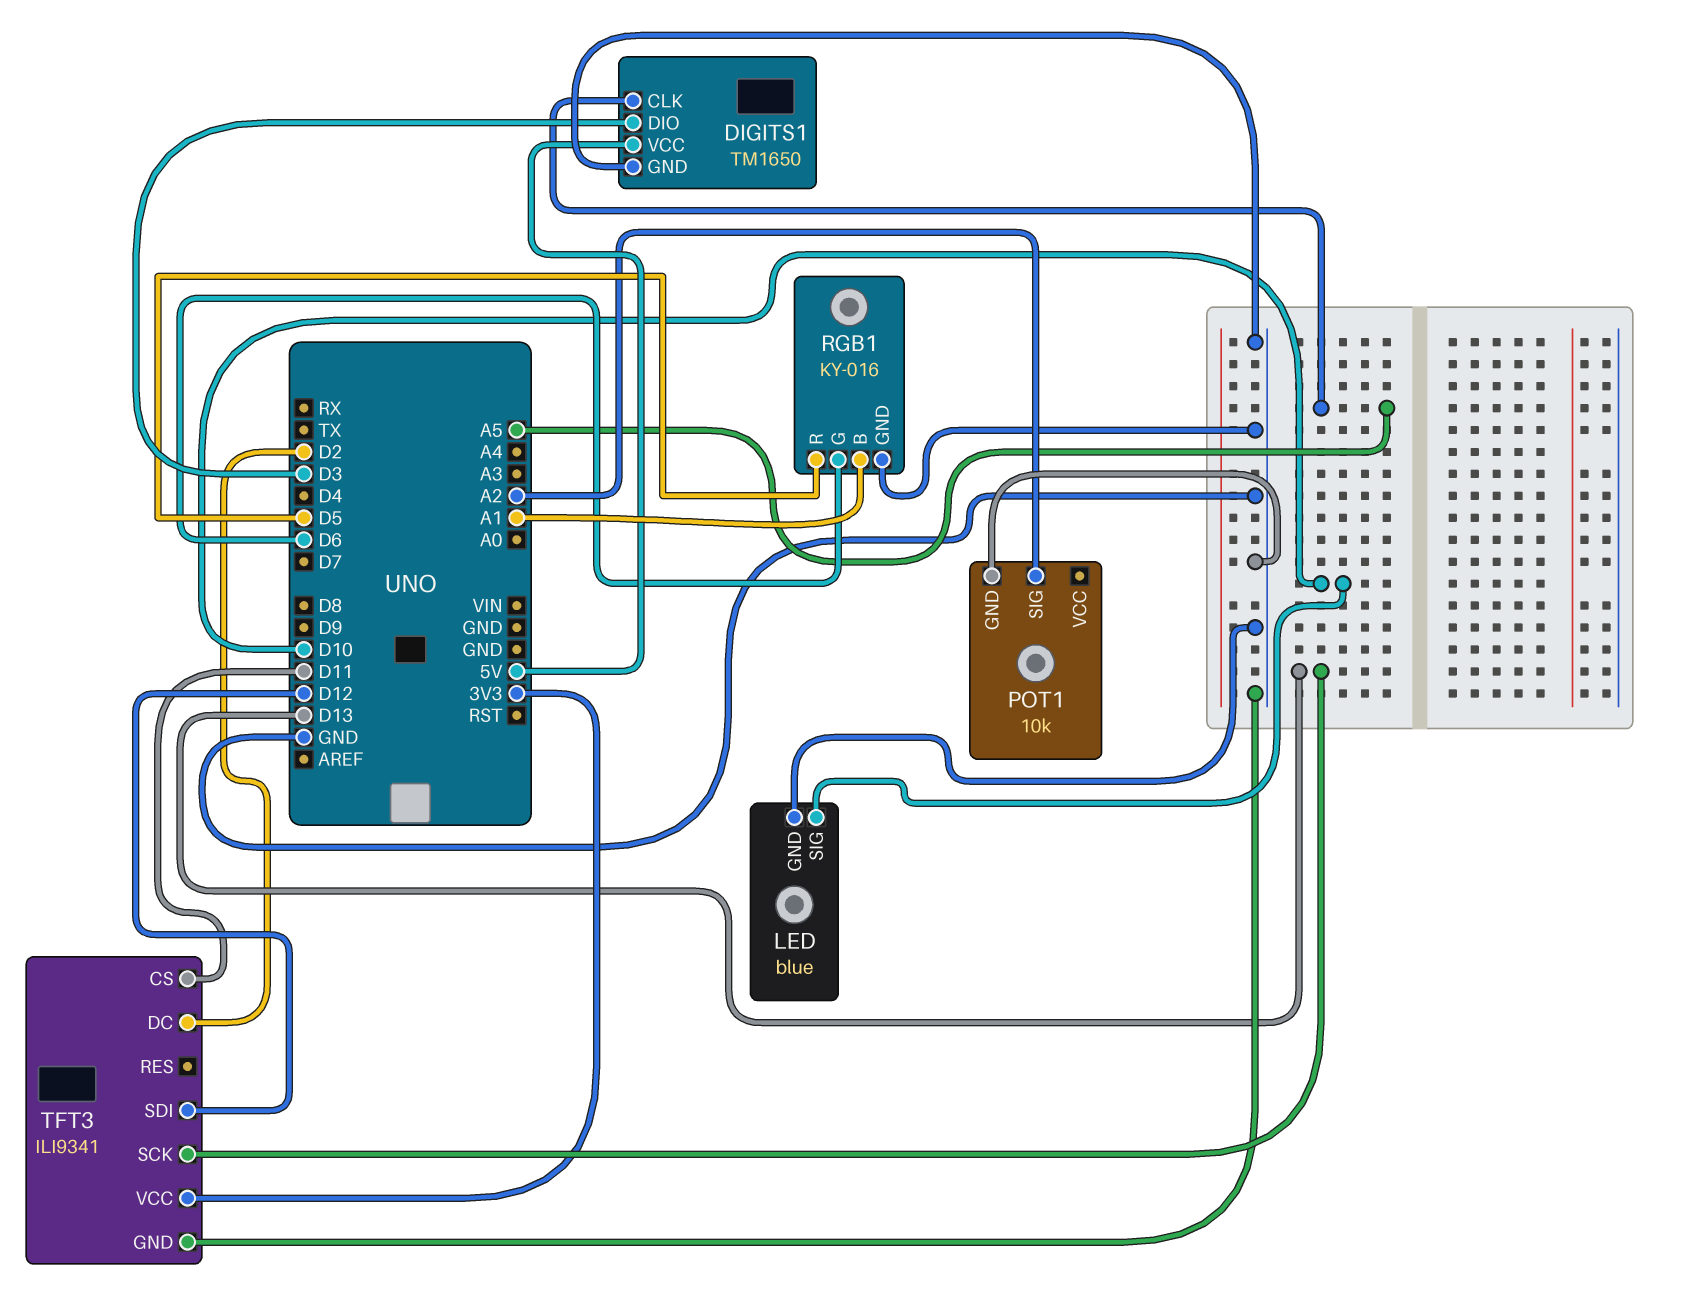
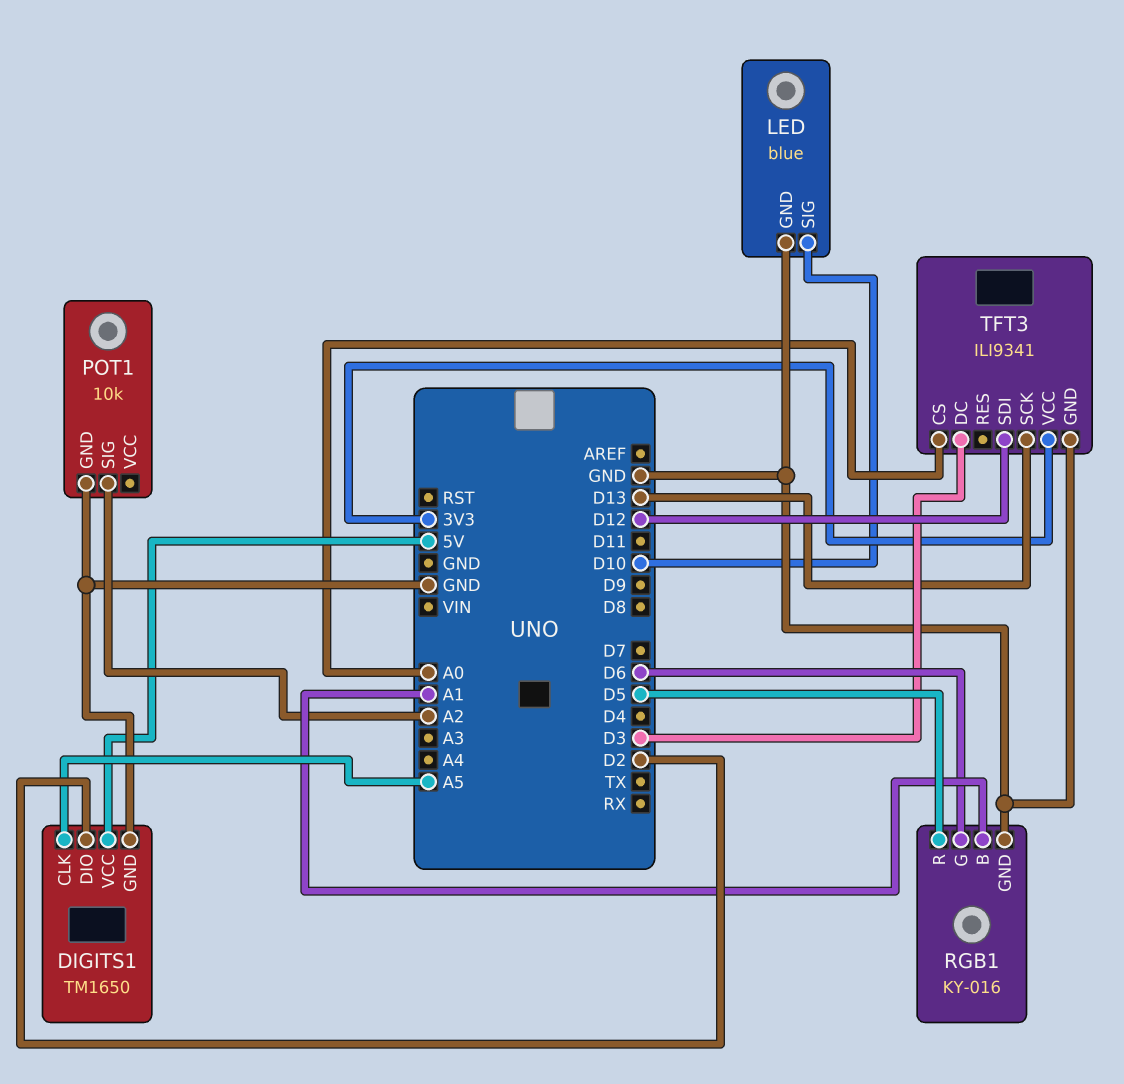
DIGITS1 pin DIO: D3 -> D2
TFT3 pin CS: D11 -> A0
TFT3 pin DC: D2 -> D3

